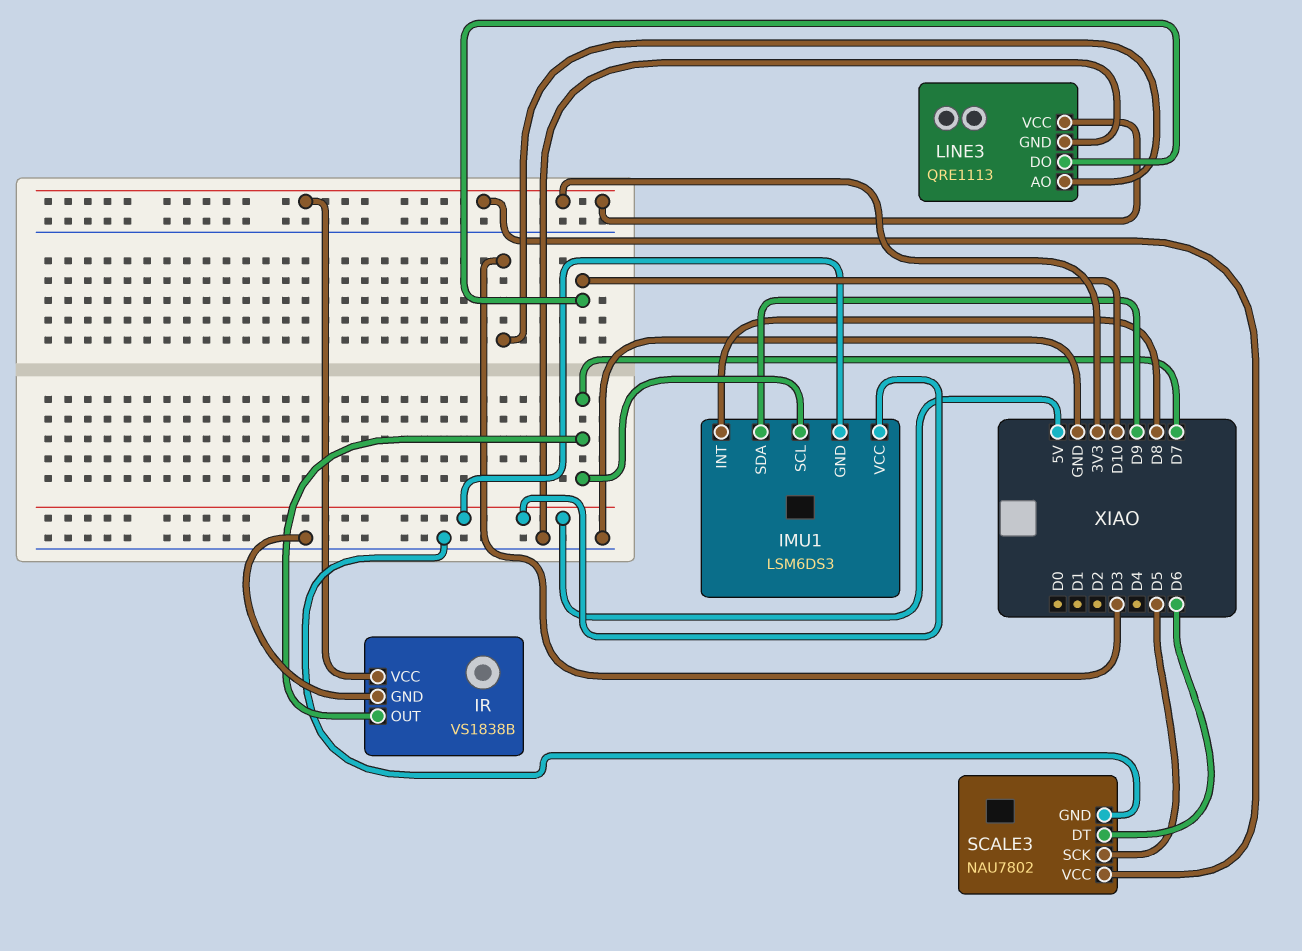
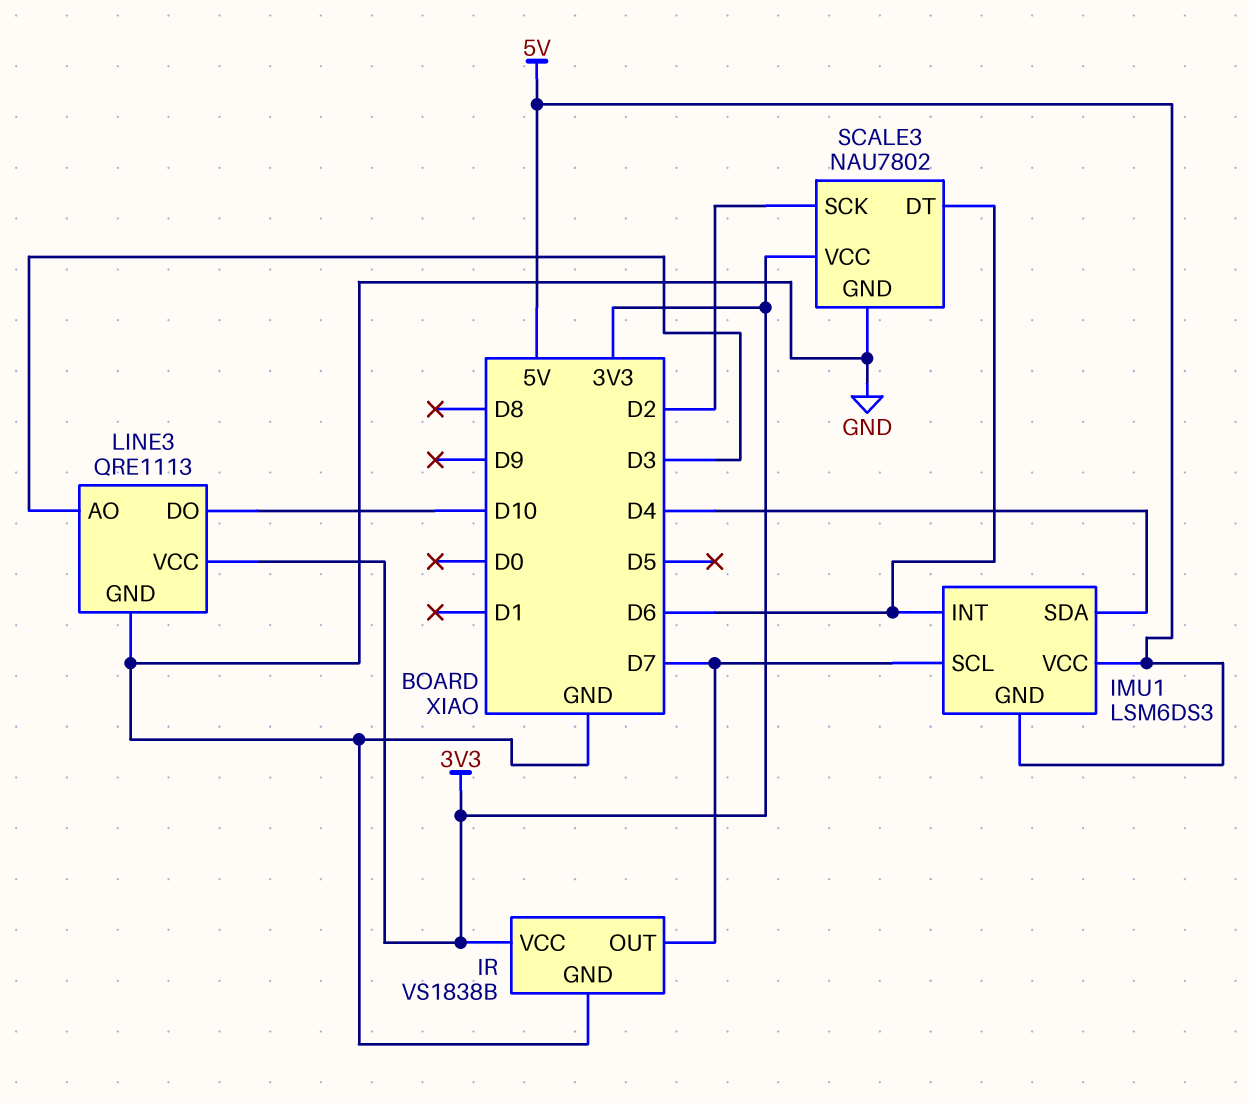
IMU1 pin INT: D8 -> D6
IMU1 pin SDA: D9 -> D4
SCALE3 pin SCK: D5 -> D2

